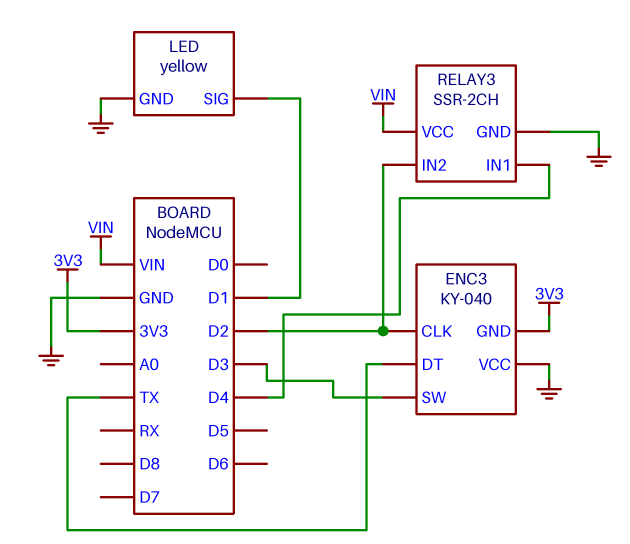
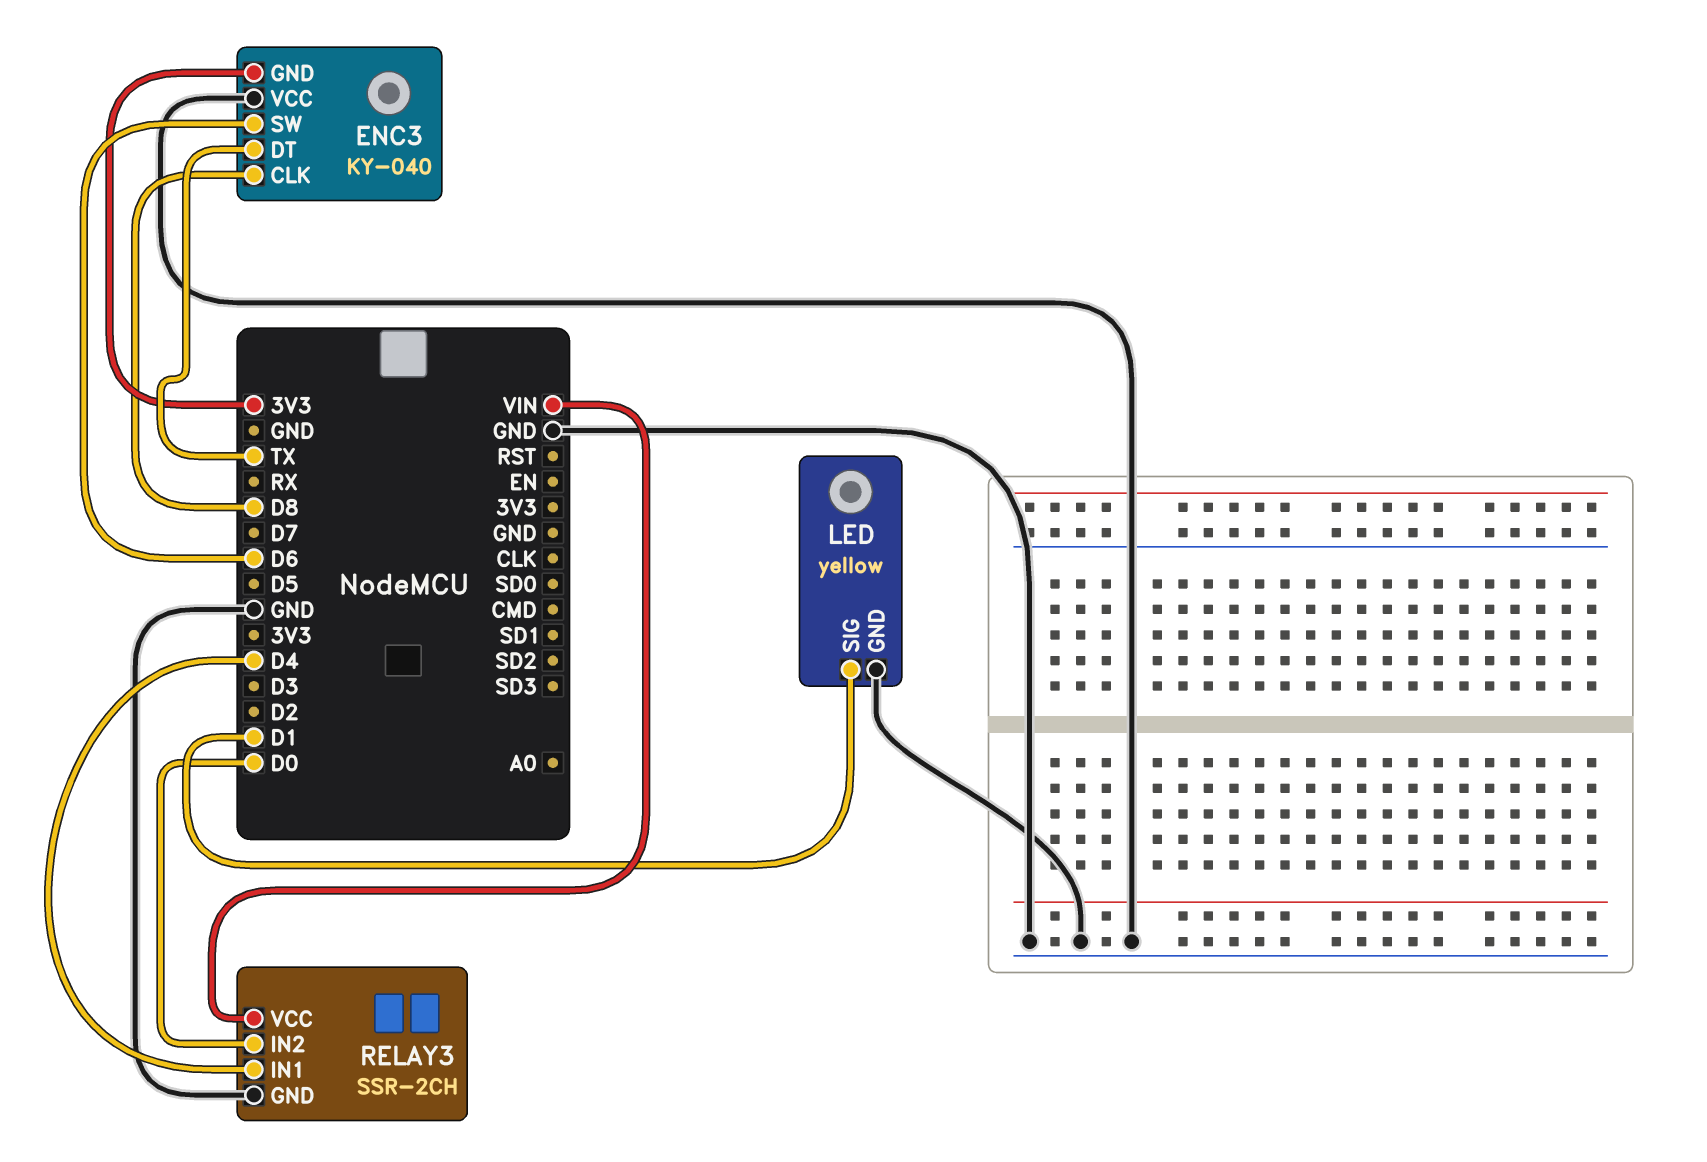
ENC3 pin CLK: D2 -> D8
ENC3 pin SW: D3 -> D6
RELAY3 pin IN2: D2 -> D0

